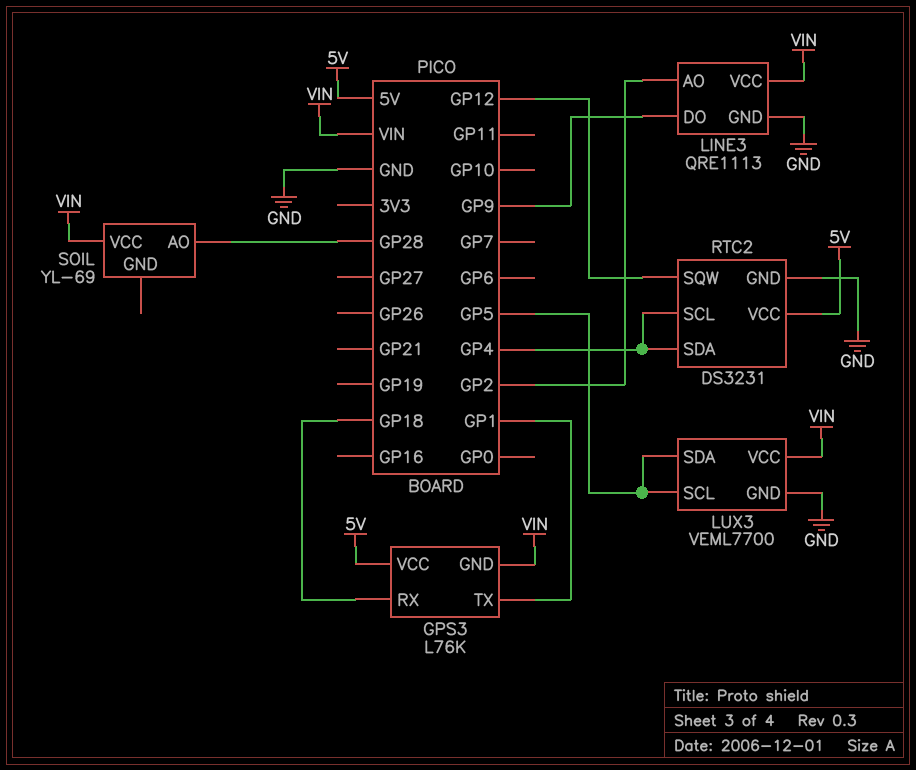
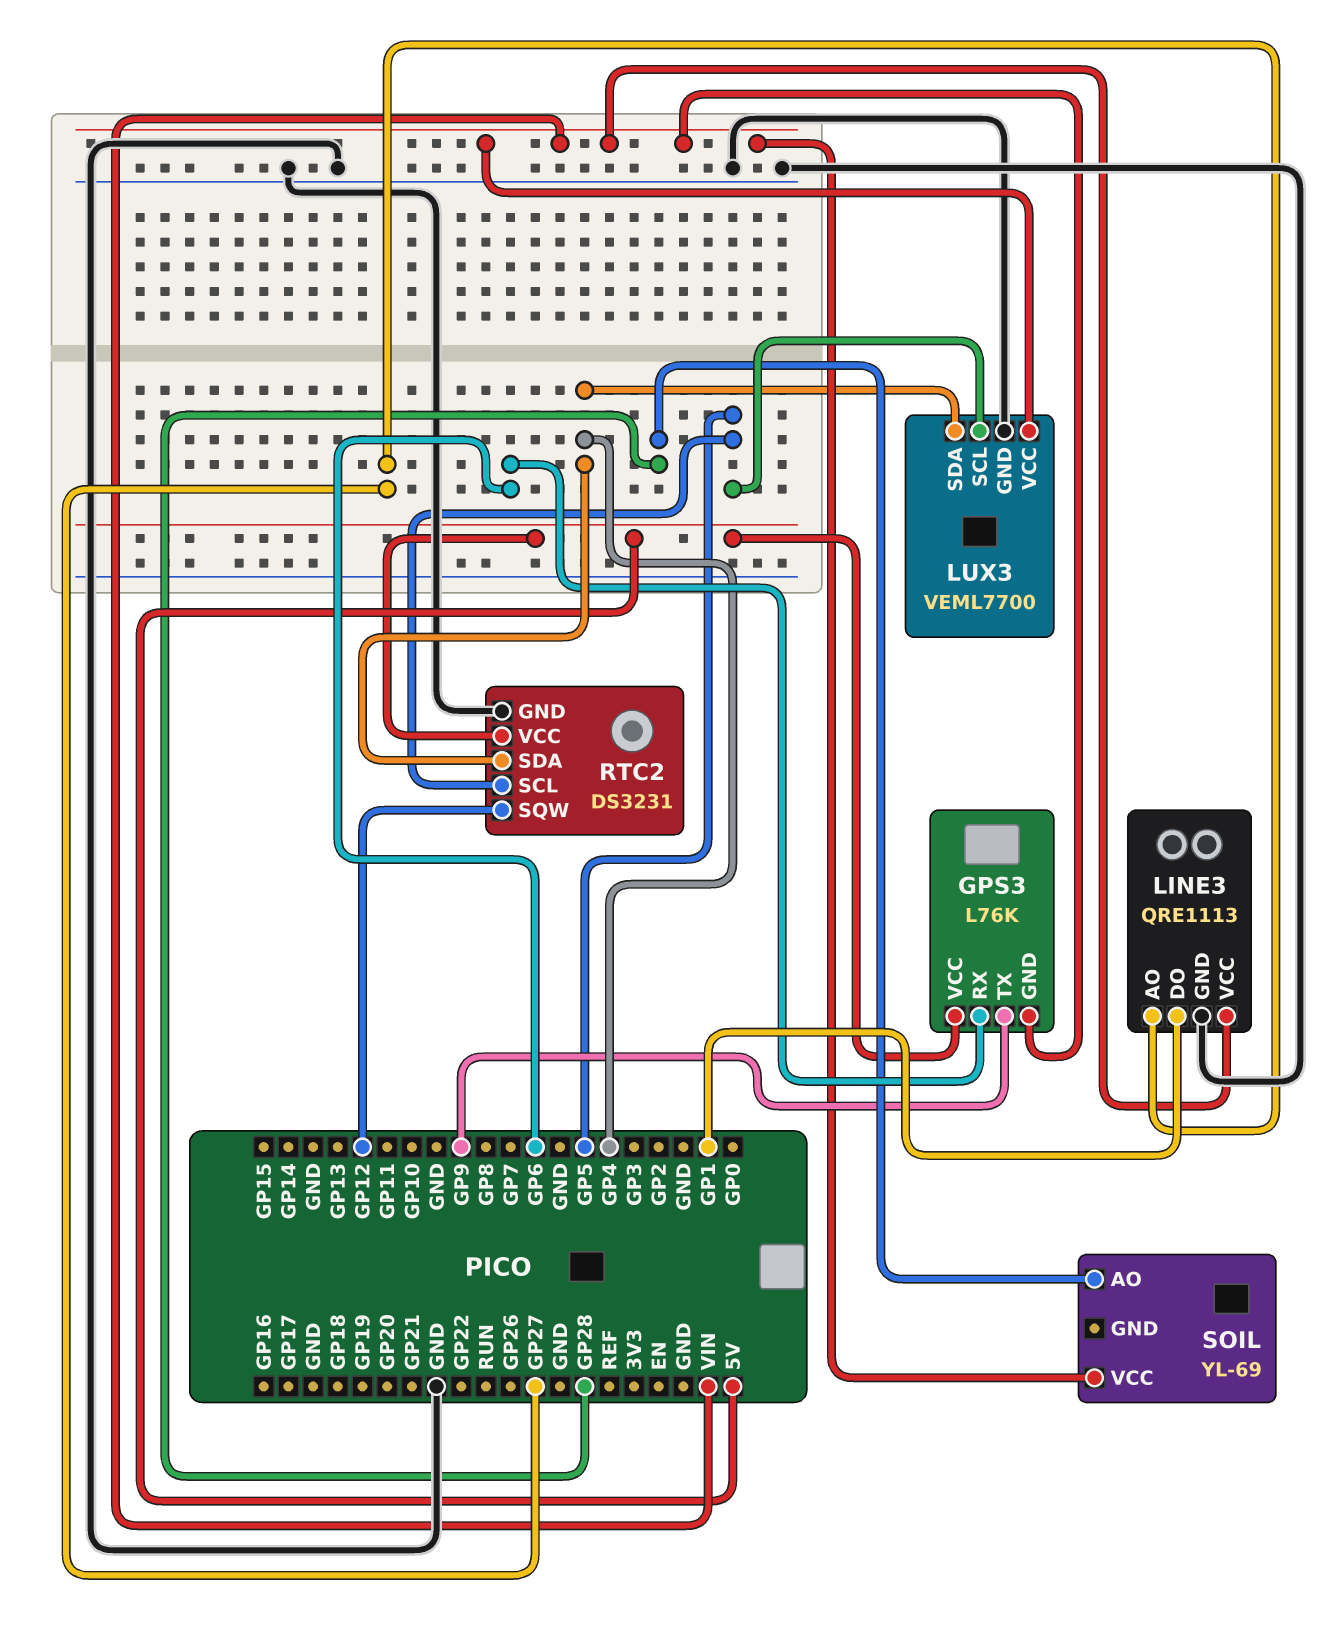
GPS3 pin RX: GP18 -> GP6
GPS3 pin TX: GP1 -> GP9
LINE3 pin AO: GP2 -> GP27
LINE3 pin DO: GP9 -> GP1
LUX3 pin SDA: GP5 -> GP4
RTC2 pin SCL: GP4 -> GP5

